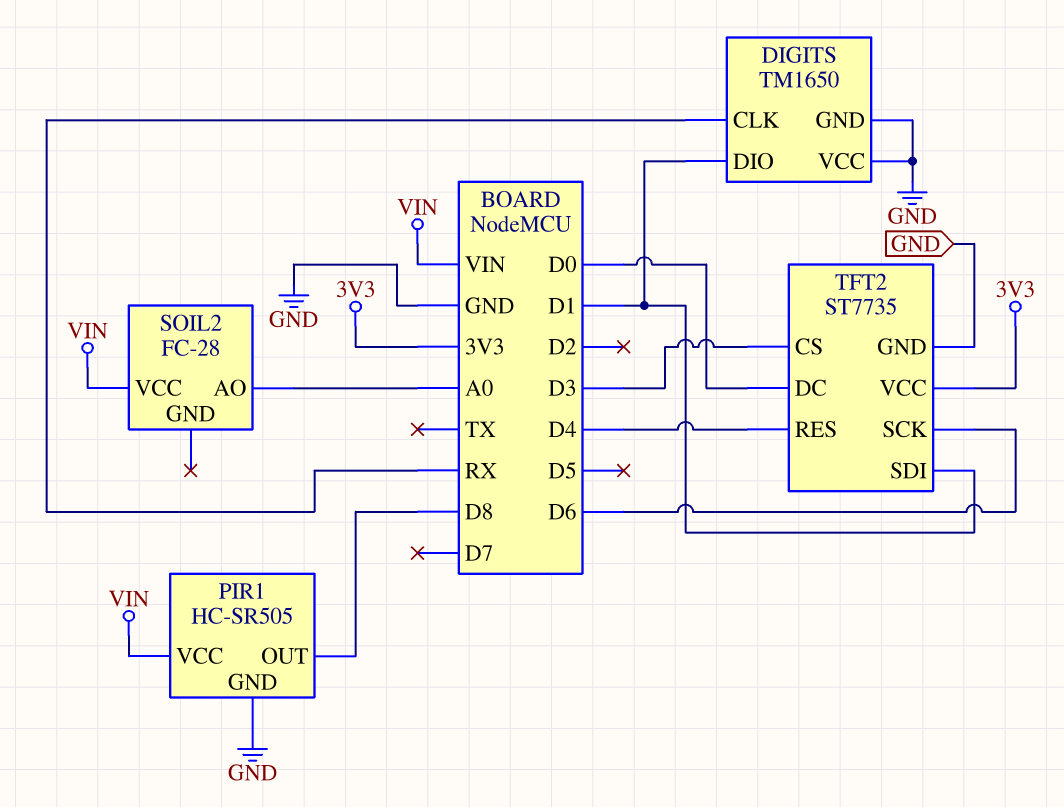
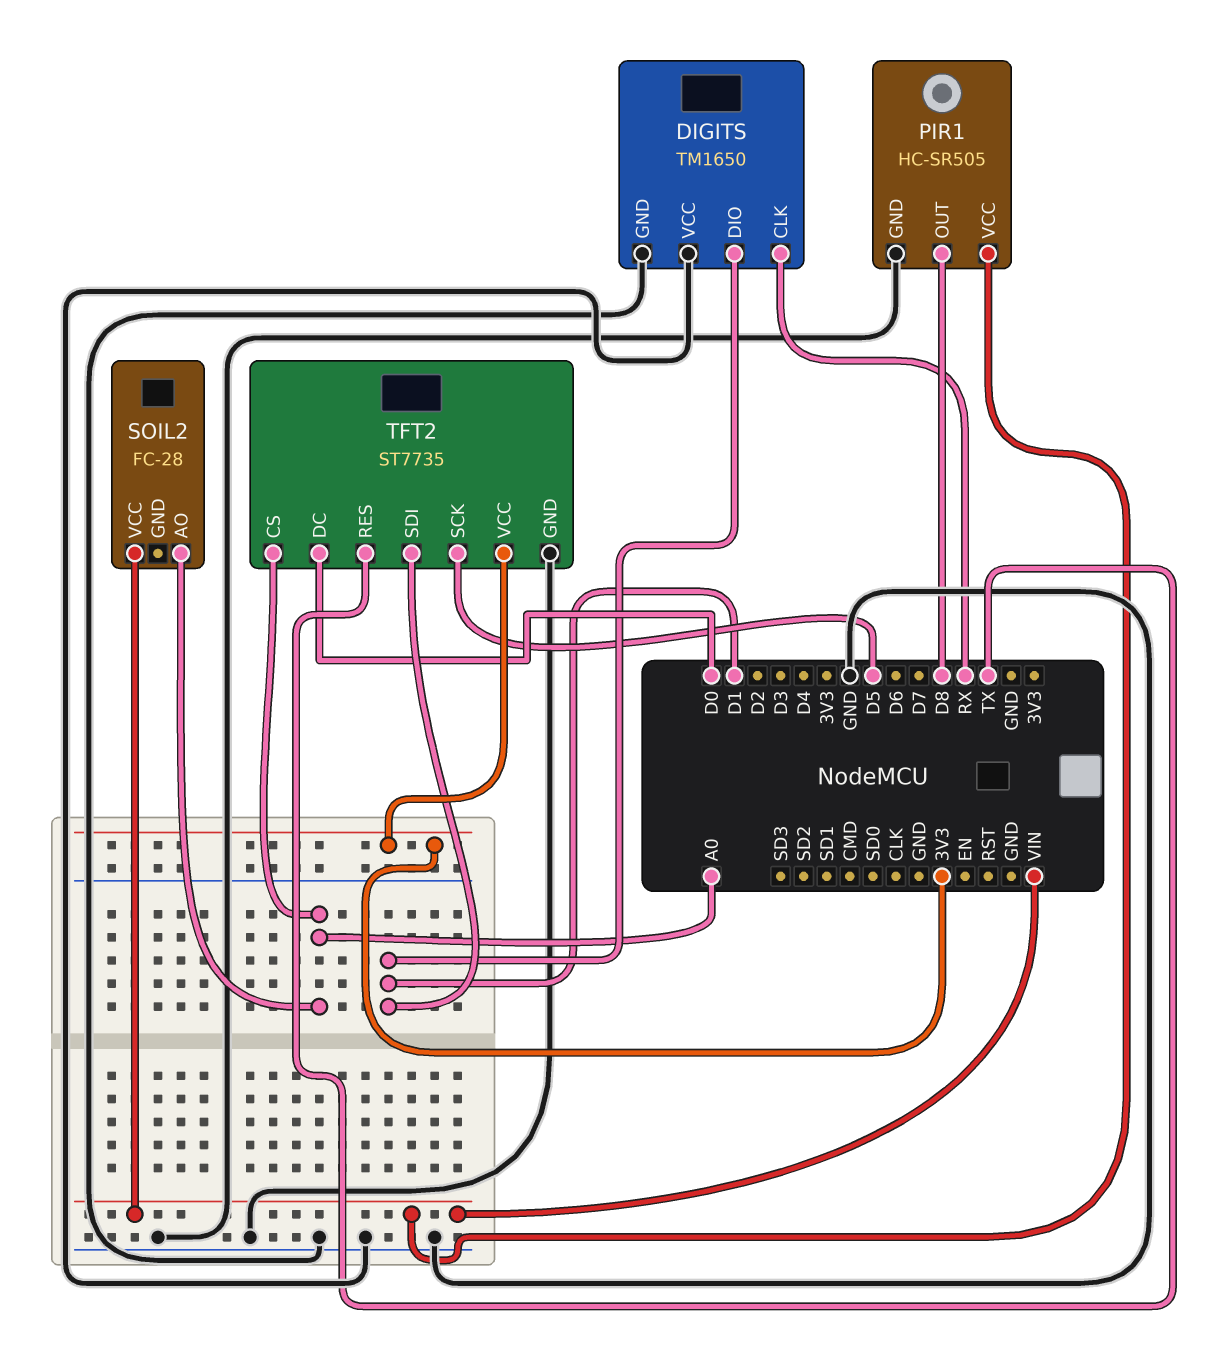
TFT2 pin CS: D3 -> A0
TFT2 pin RES: D4 -> TX
TFT2 pin SCK: D6 -> D5

